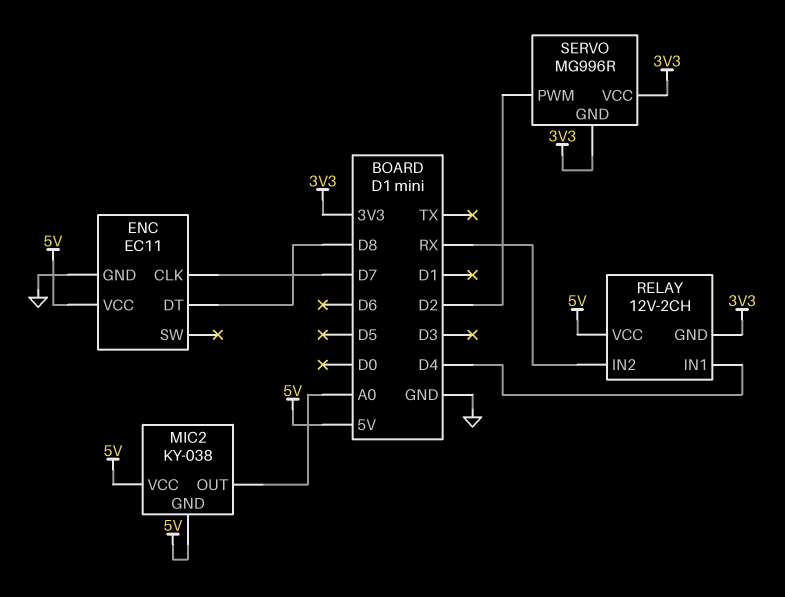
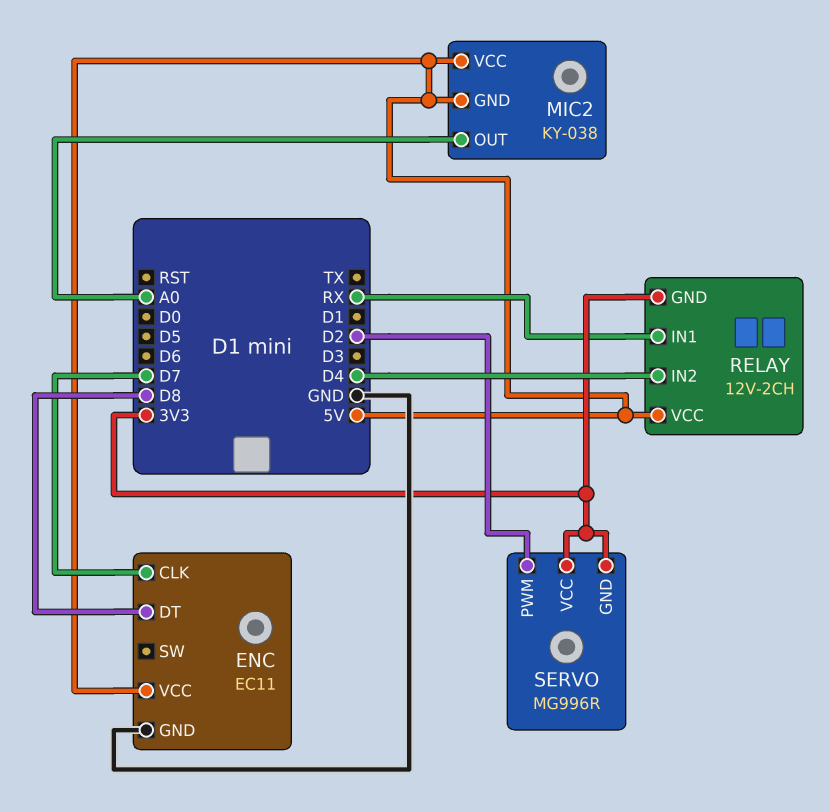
RELAY pin IN1: D4 -> RX
RELAY pin IN2: RX -> D4

